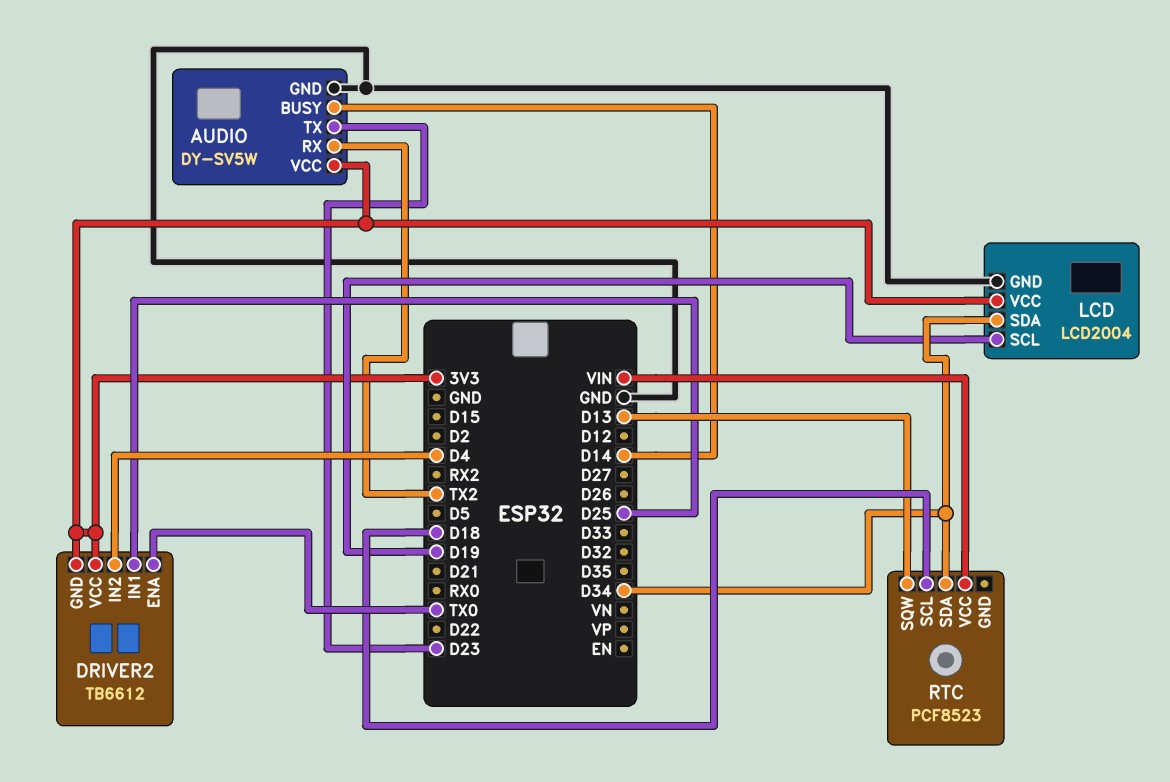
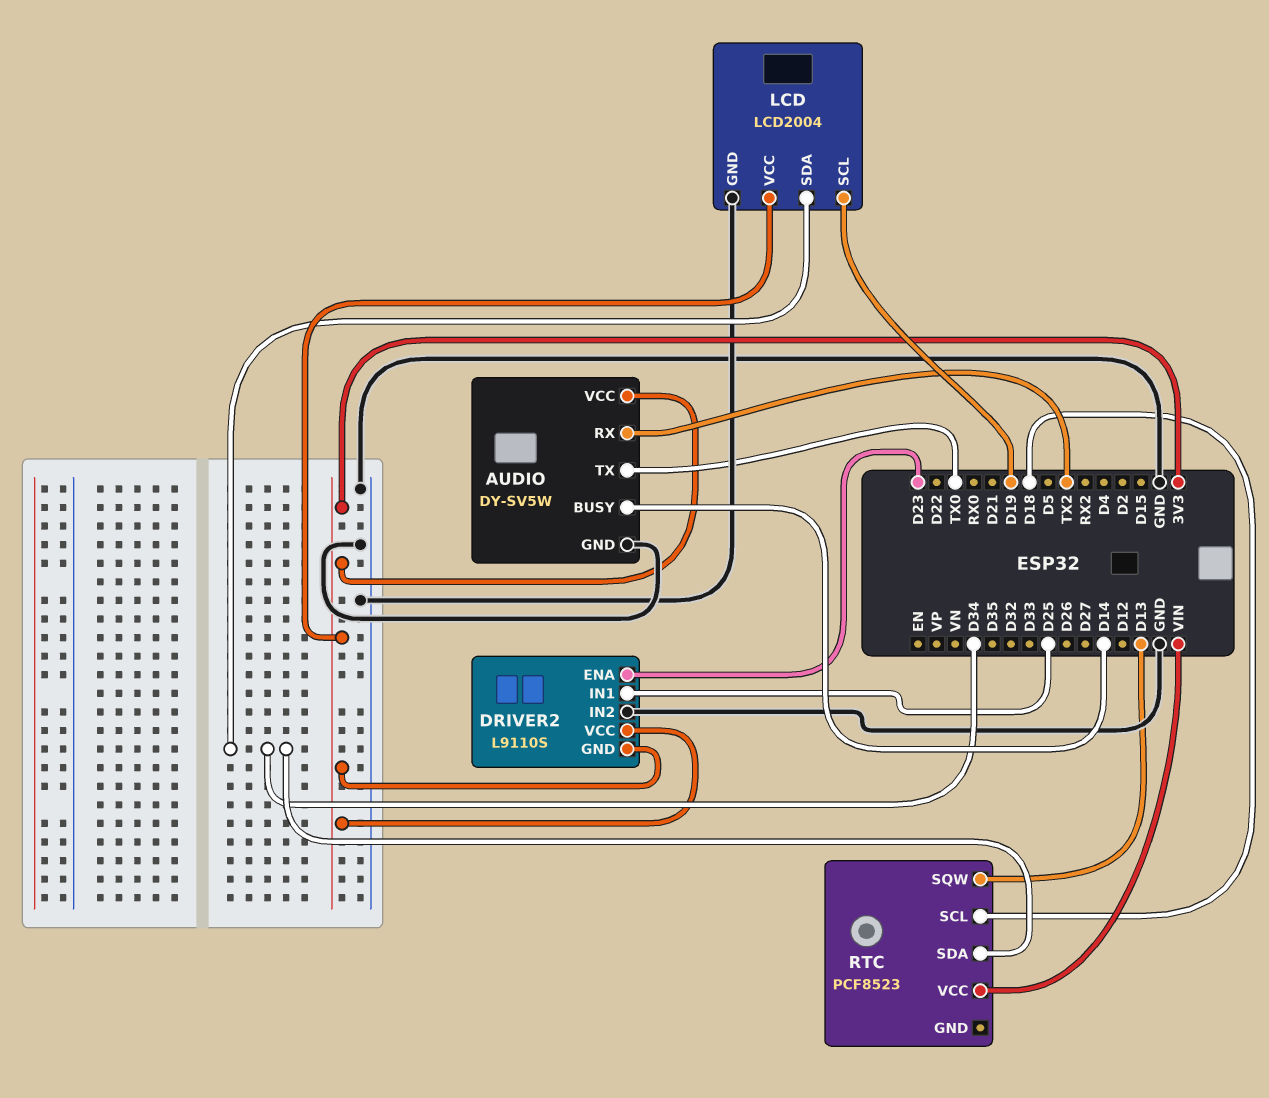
AUDIO pin TX: D23 -> TX0
DRIVER2: TB6612 -> L9110S
DRIVER2 pin ENA: TX0 -> D23
DRIVER2 pin IN2: D4 -> GND

